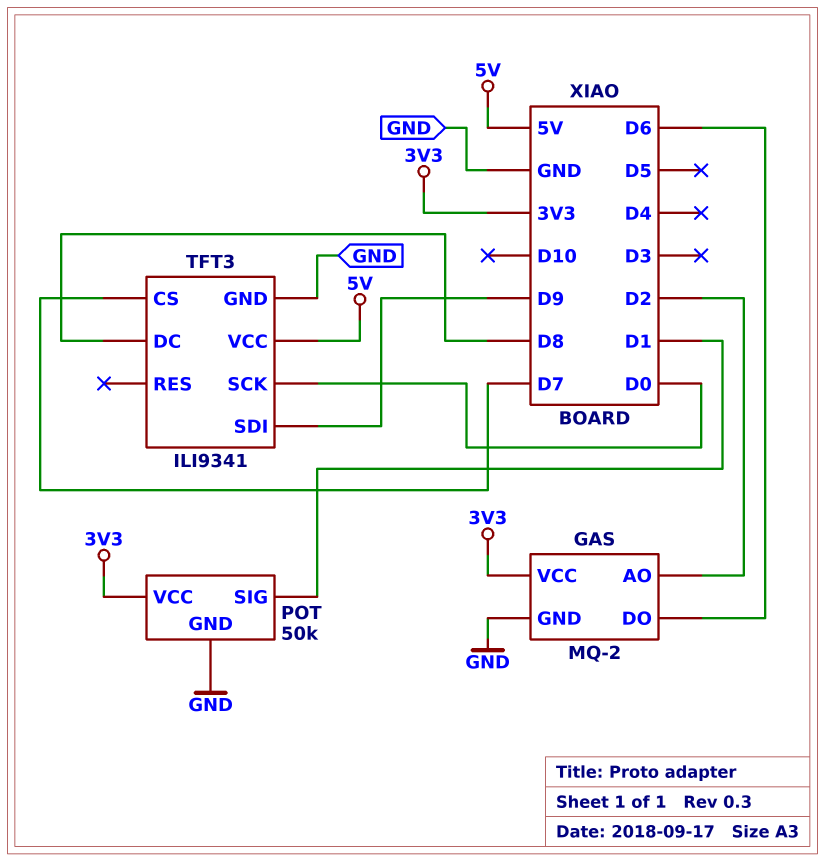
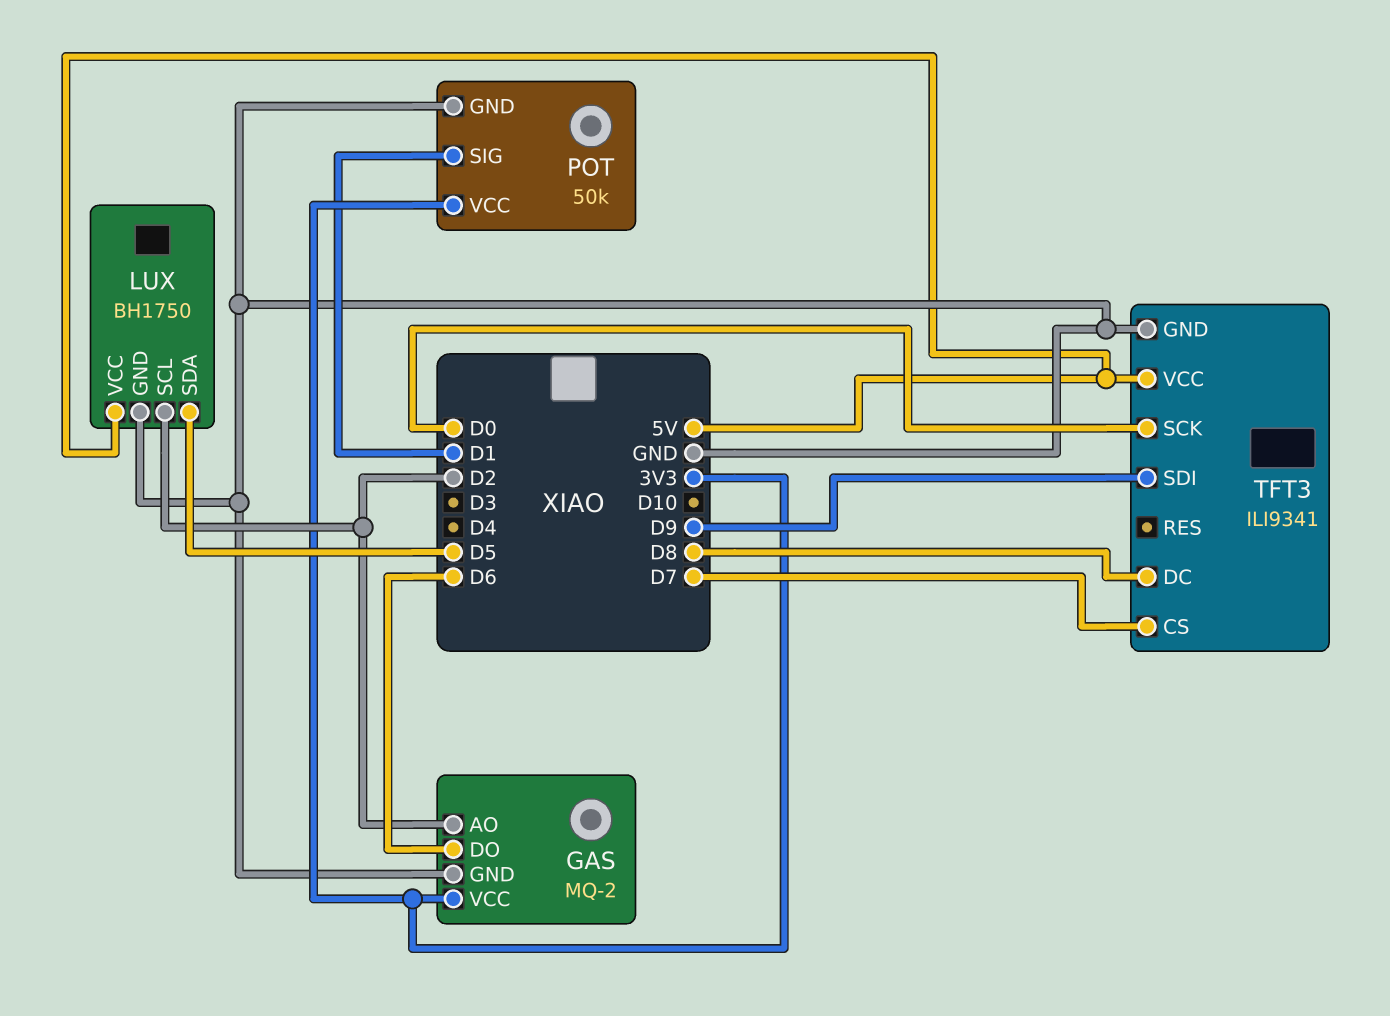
LUX: none -> BH1750
LUX pin GND: none -> GND
LUX pin SCL: none -> D2
LUX pin SDA: none -> D5
LUX pin VCC: none -> 5V

